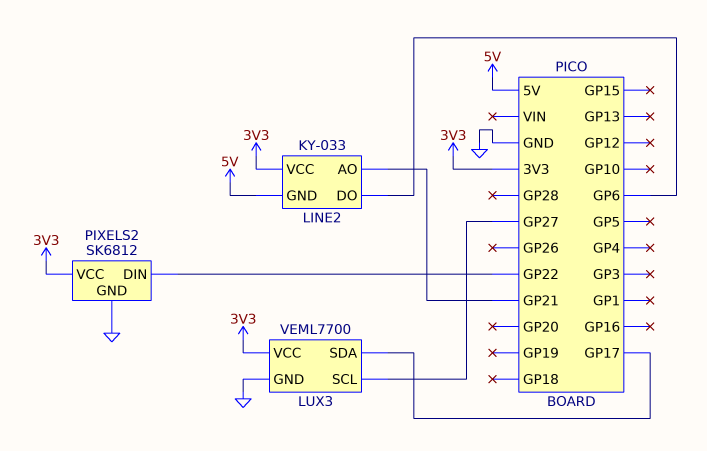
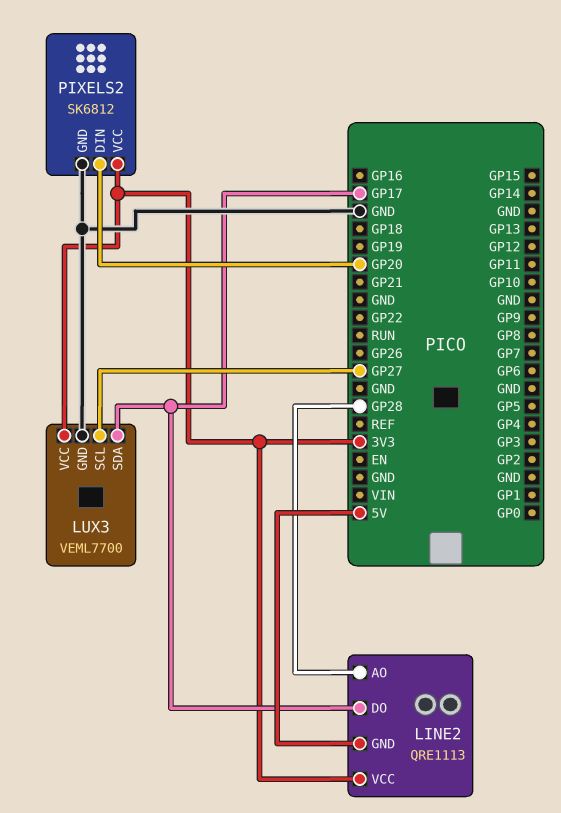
LINE2: KY-033 -> QRE1113
LINE2 pin AO: GP21 -> GP28
LINE2 pin DO: GP6 -> GP17
PIXELS2 pin DIN: GP22 -> GP20

